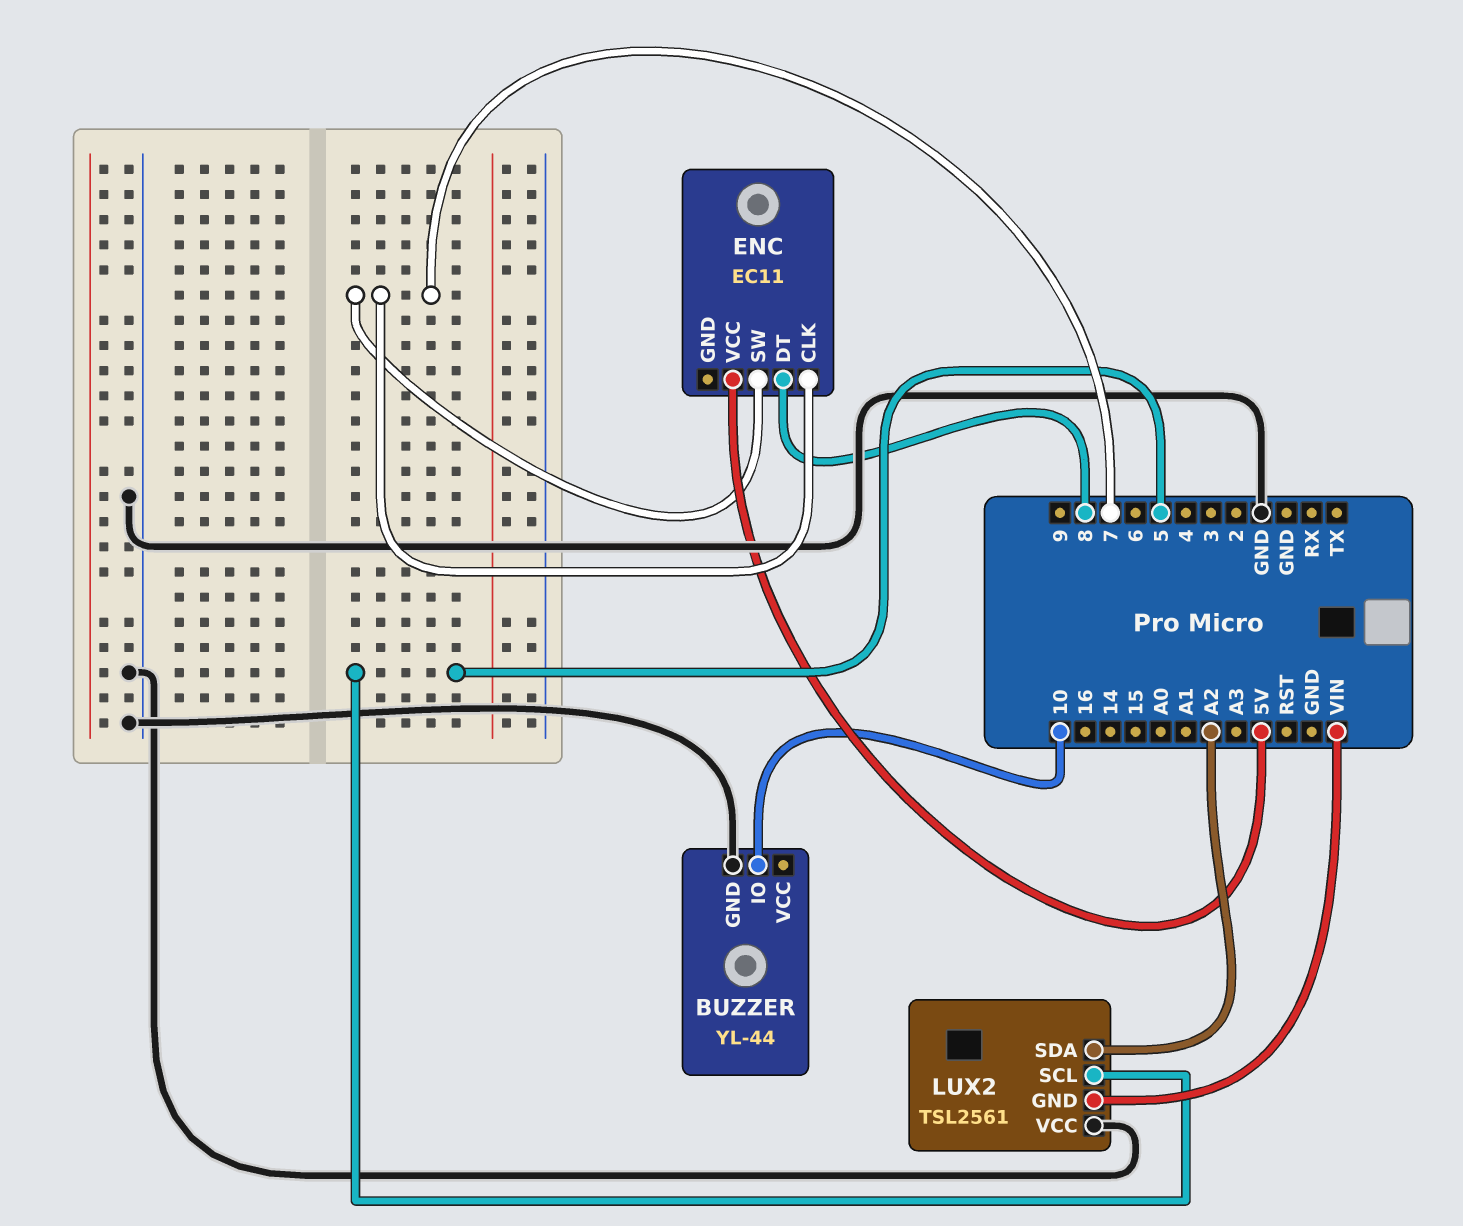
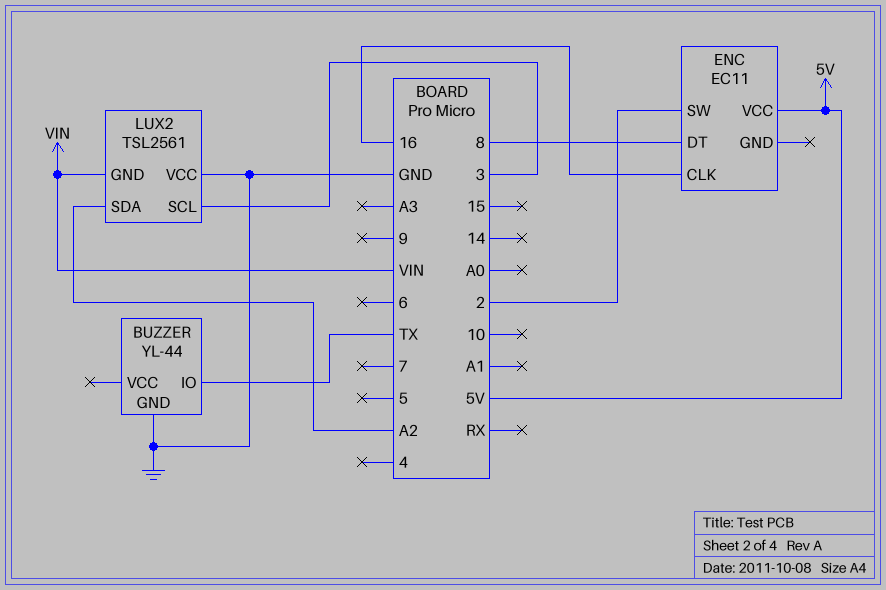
BUZZER pin IO: 10 -> TX
ENC pin CLK: 7 -> 16
ENC pin SW: 7 -> 2
LUX2 pin SCL: 5 -> 3

